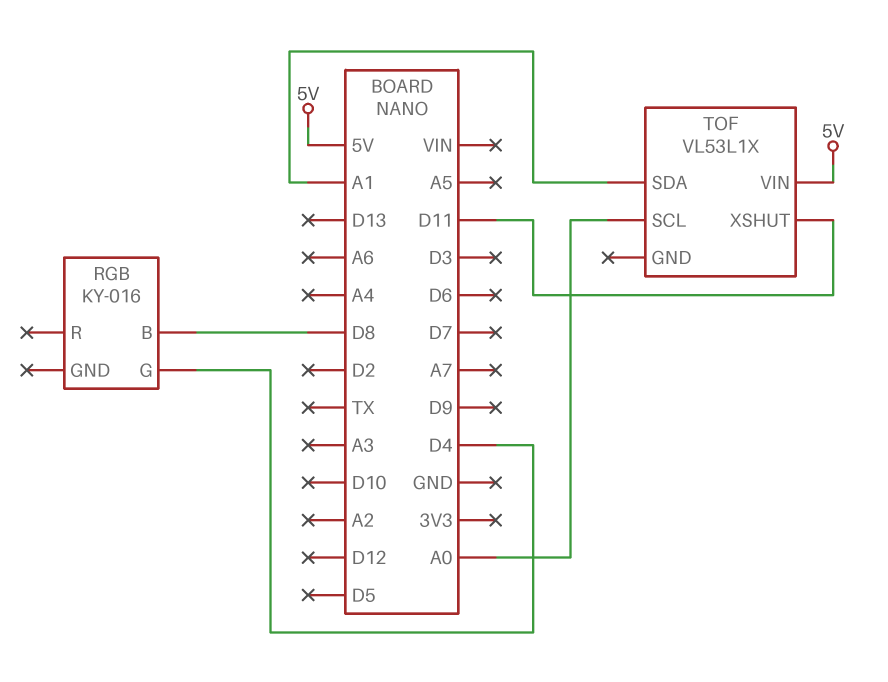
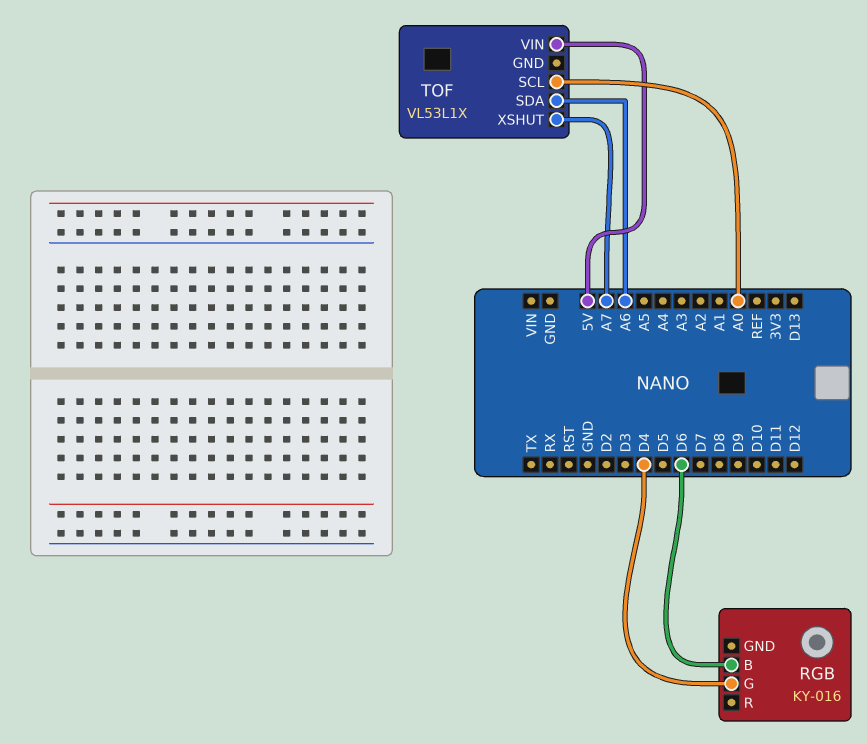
RGB pin B: D8 -> D6
TOF pin SDA: A1 -> A6
TOF pin XSHUT: D11 -> A7

